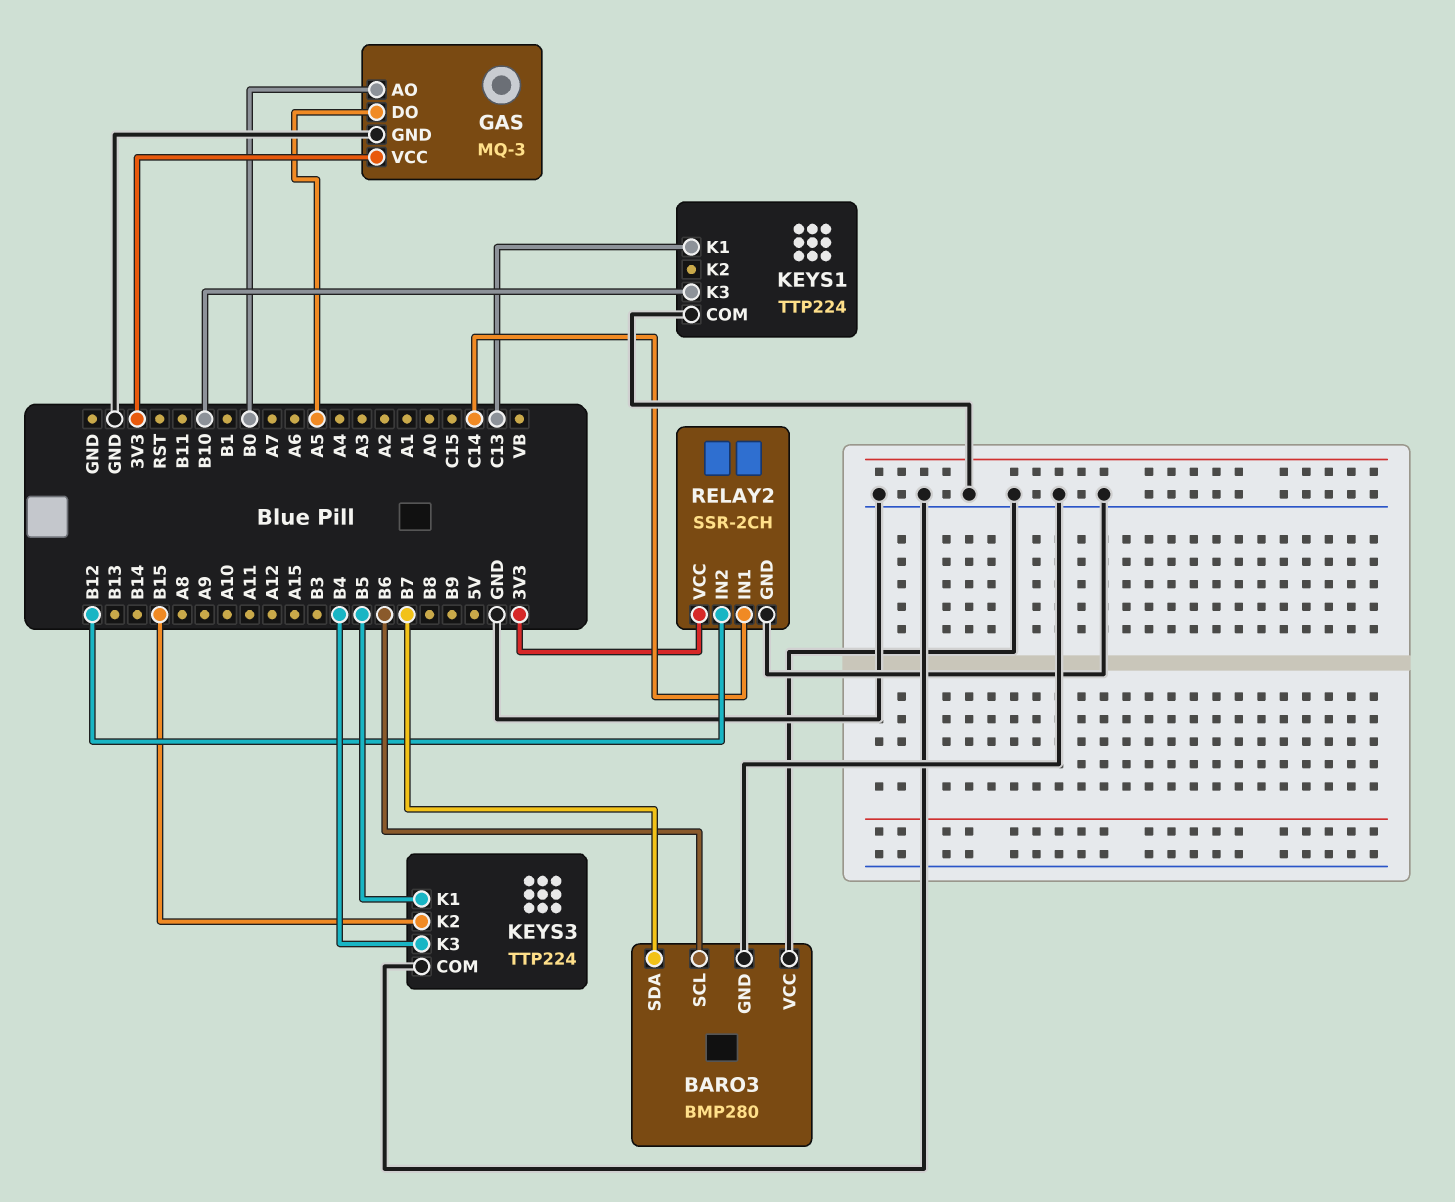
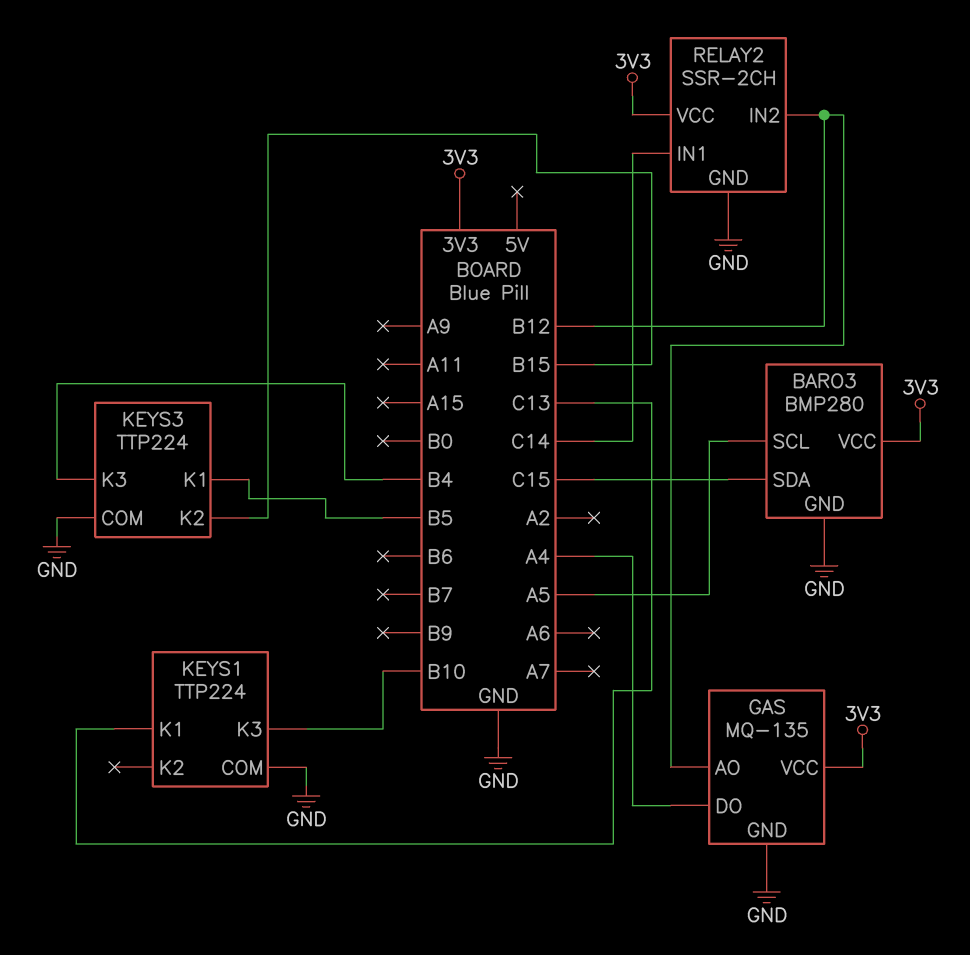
BARO3 pin SCL: B6 -> A5
BARO3 pin SDA: B7 -> C15
BARO3 pin VCC: GND -> 3V3
GAS: MQ-3 -> MQ-135
GAS pin AO: B0 -> B12
GAS pin DO: A5 -> A4

